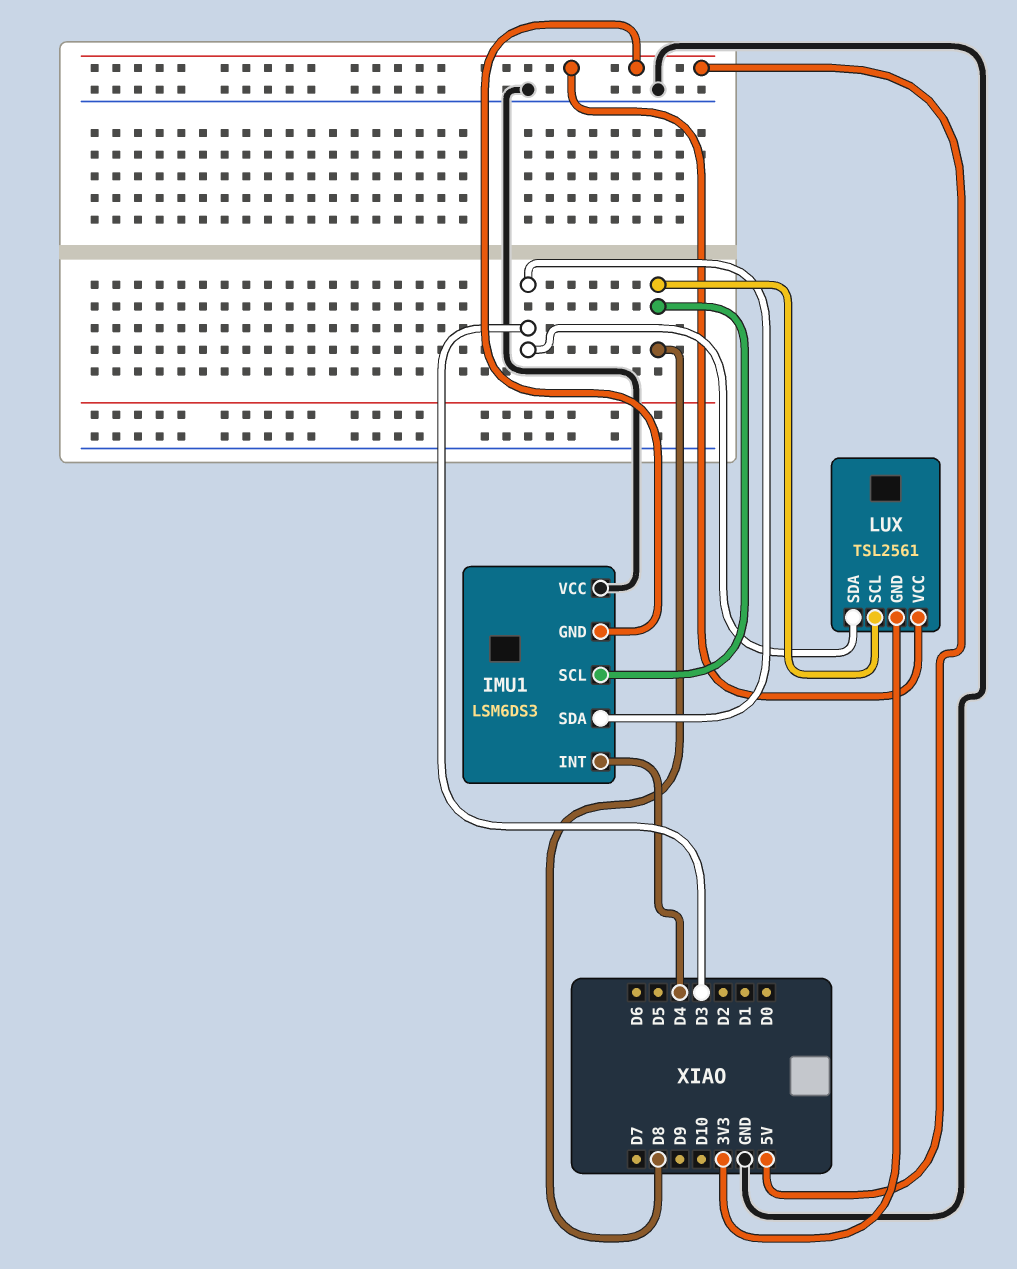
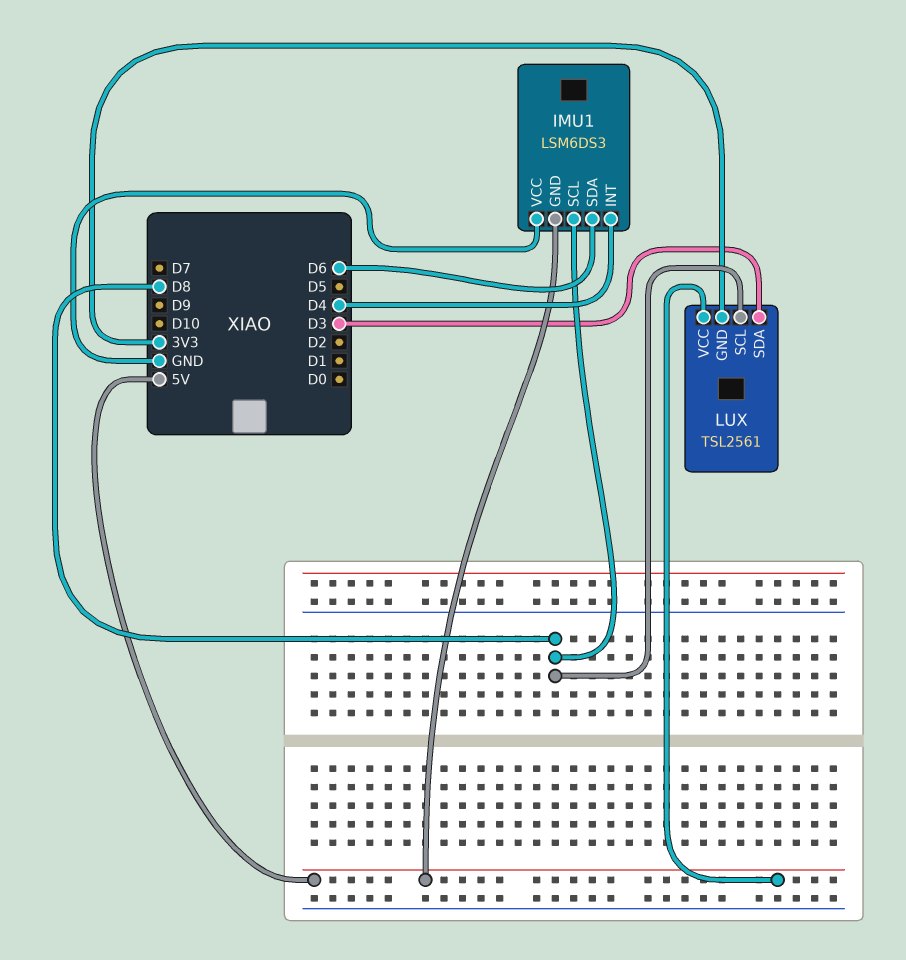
IMU1 pin SDA: D3 -> D6

